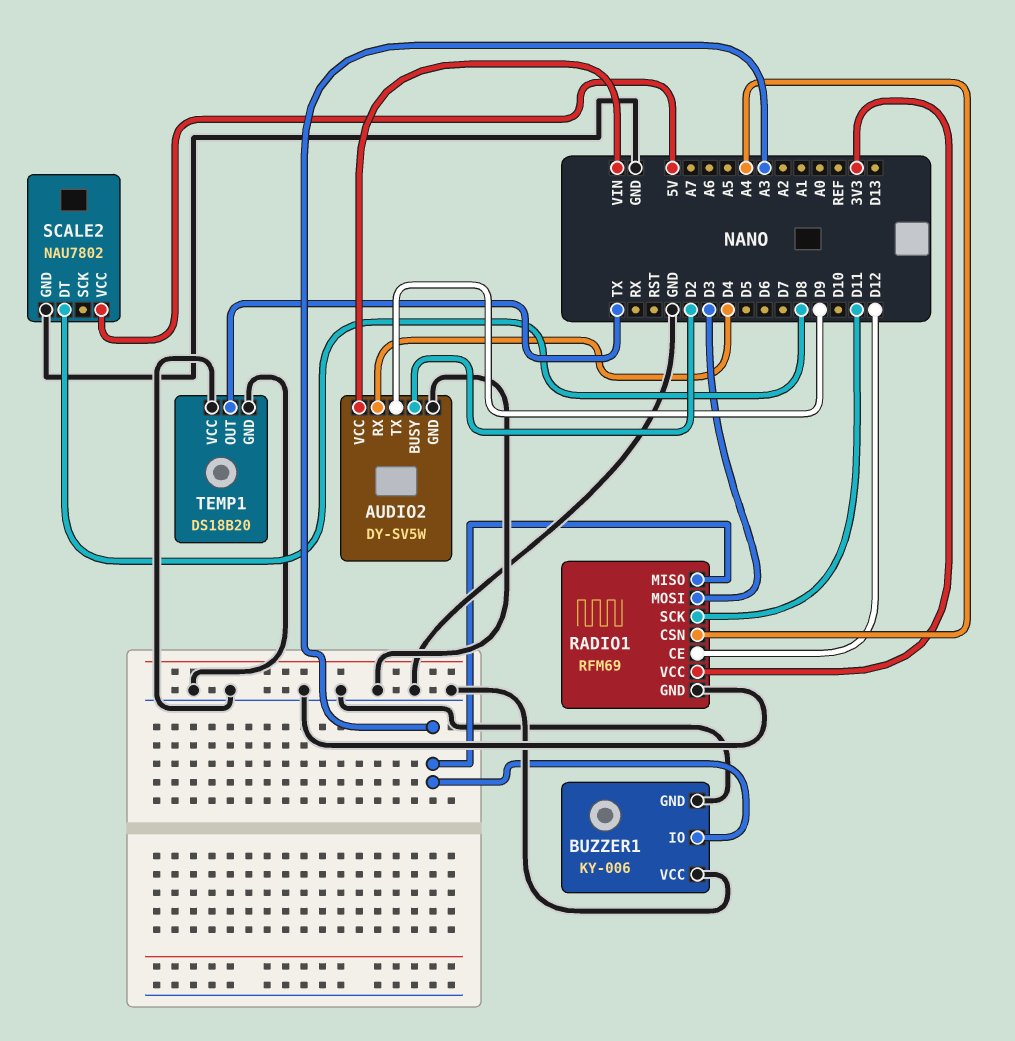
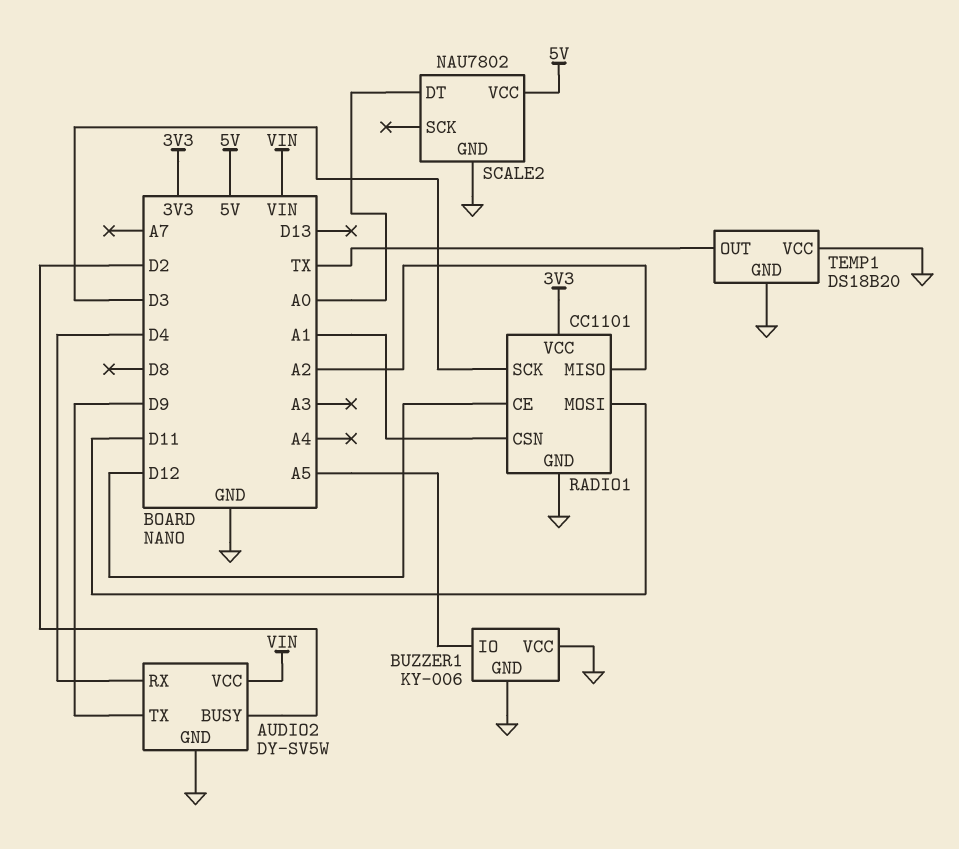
BUZZER1 pin IO: A3 -> A5
RADIO1: RFM69 -> CC1101
RADIO1 pin CSN: A4 -> A1
RADIO1 pin MISO: A3 -> A2
RADIO1 pin MOSI: D3 -> D11
RADIO1 pin SCK: D11 -> D3
SCALE2 pin DT: D8 -> A0

